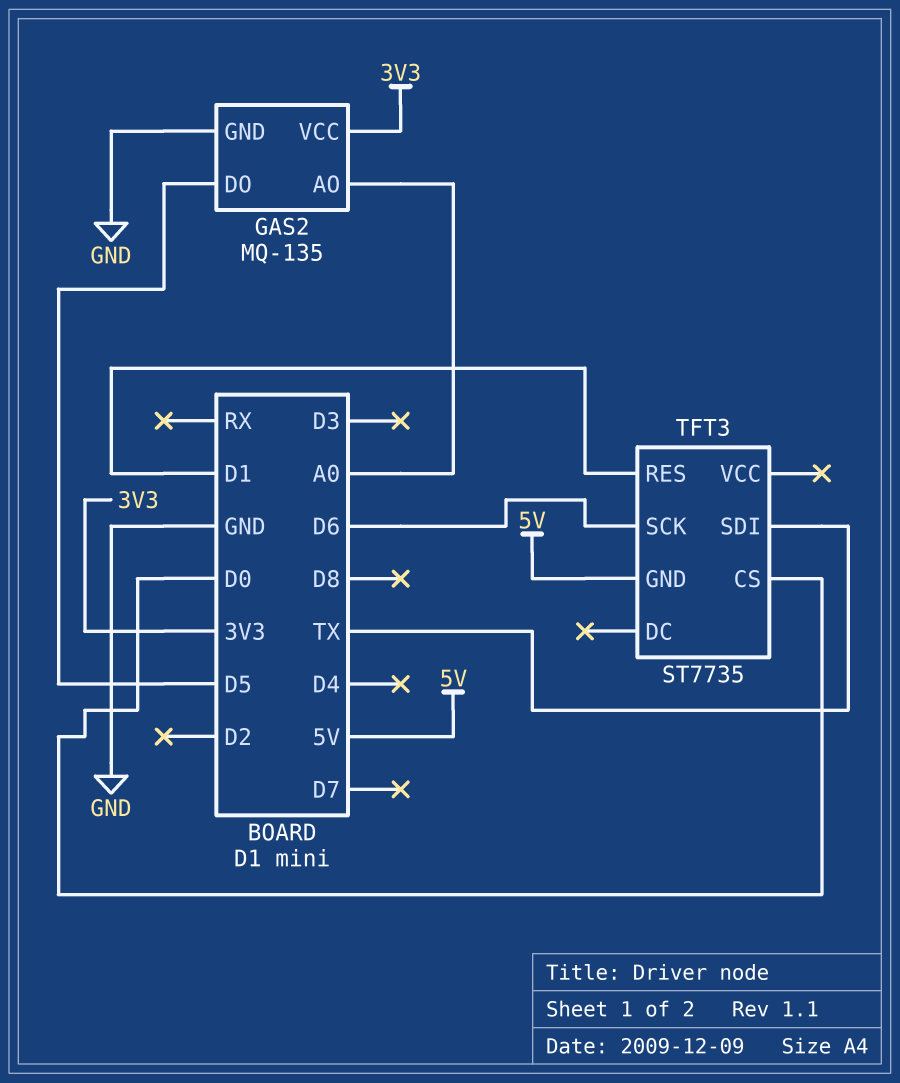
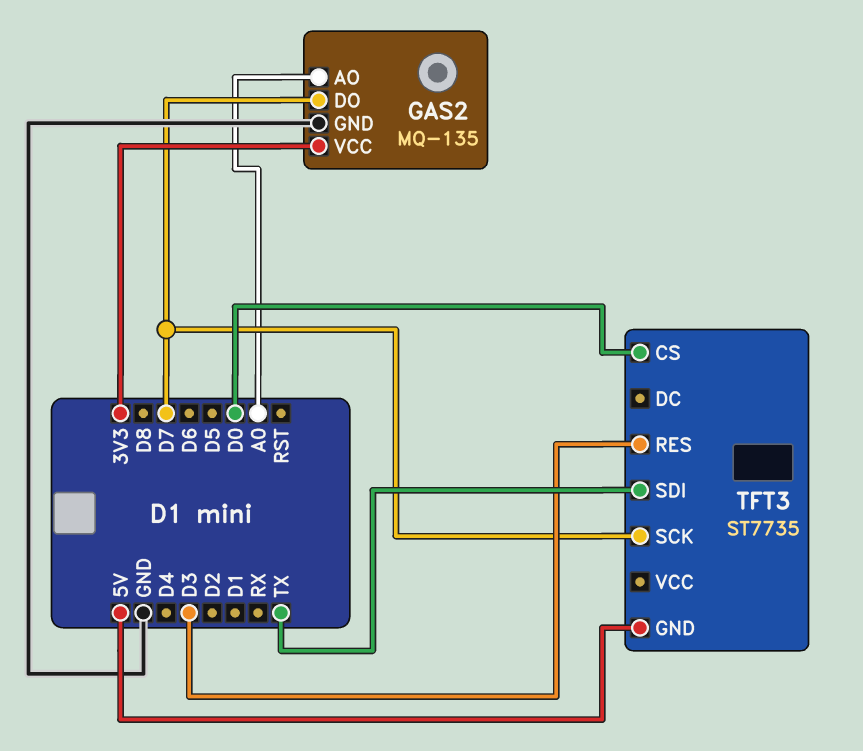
GAS2 pin DO: D5 -> D7
TFT3 pin RES: D1 -> D3
TFT3 pin SCK: D6 -> D7

